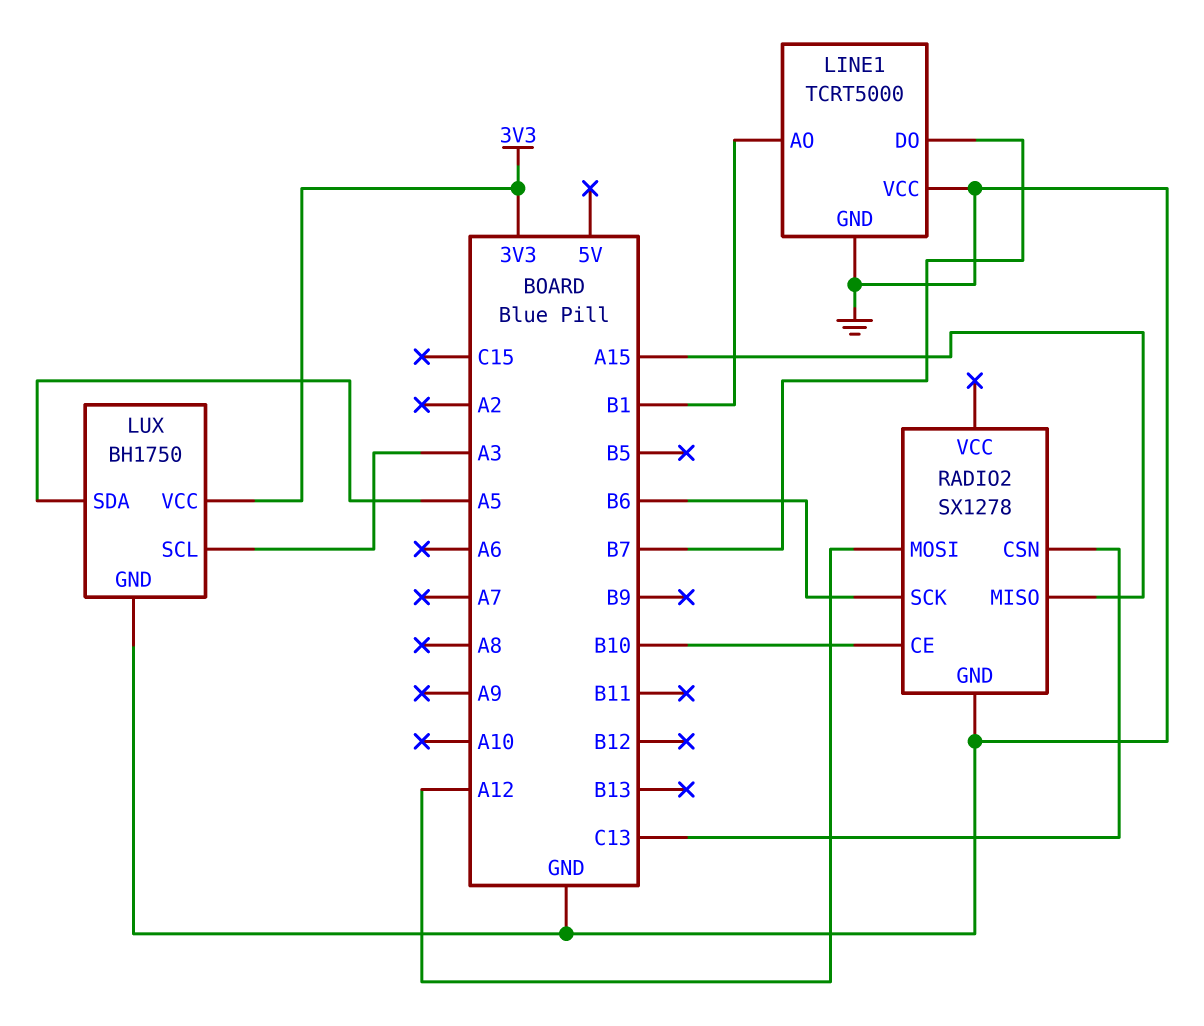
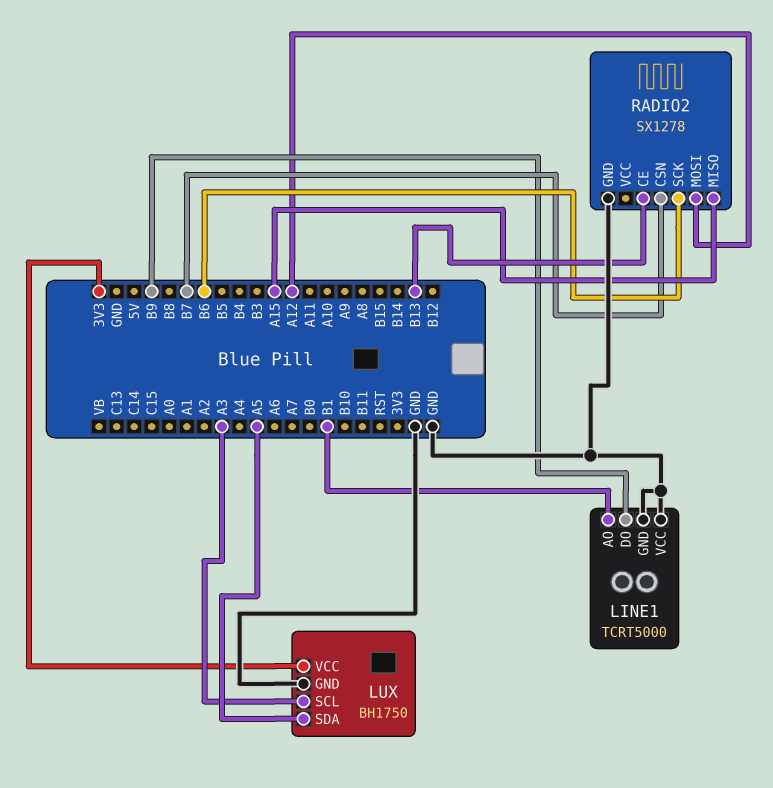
LINE1 pin DO: B7 -> B9
RADIO2 pin CE: B10 -> B13
RADIO2 pin CSN: C13 -> B7

